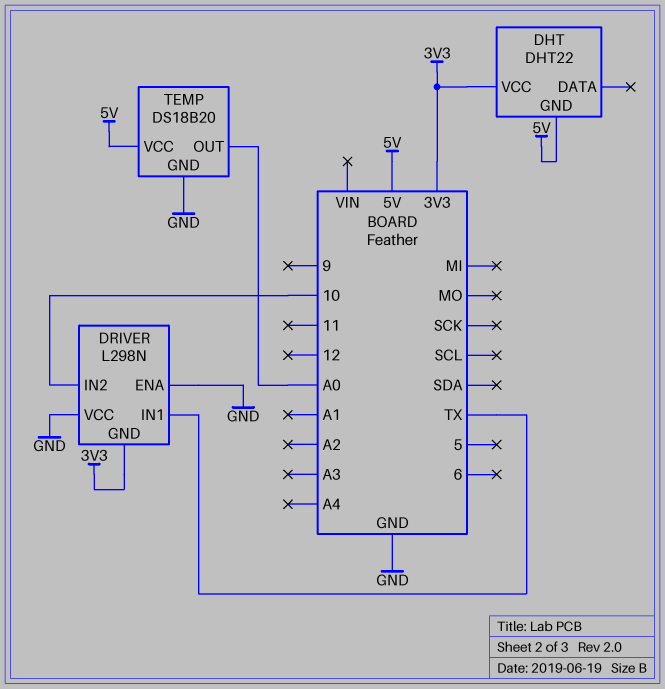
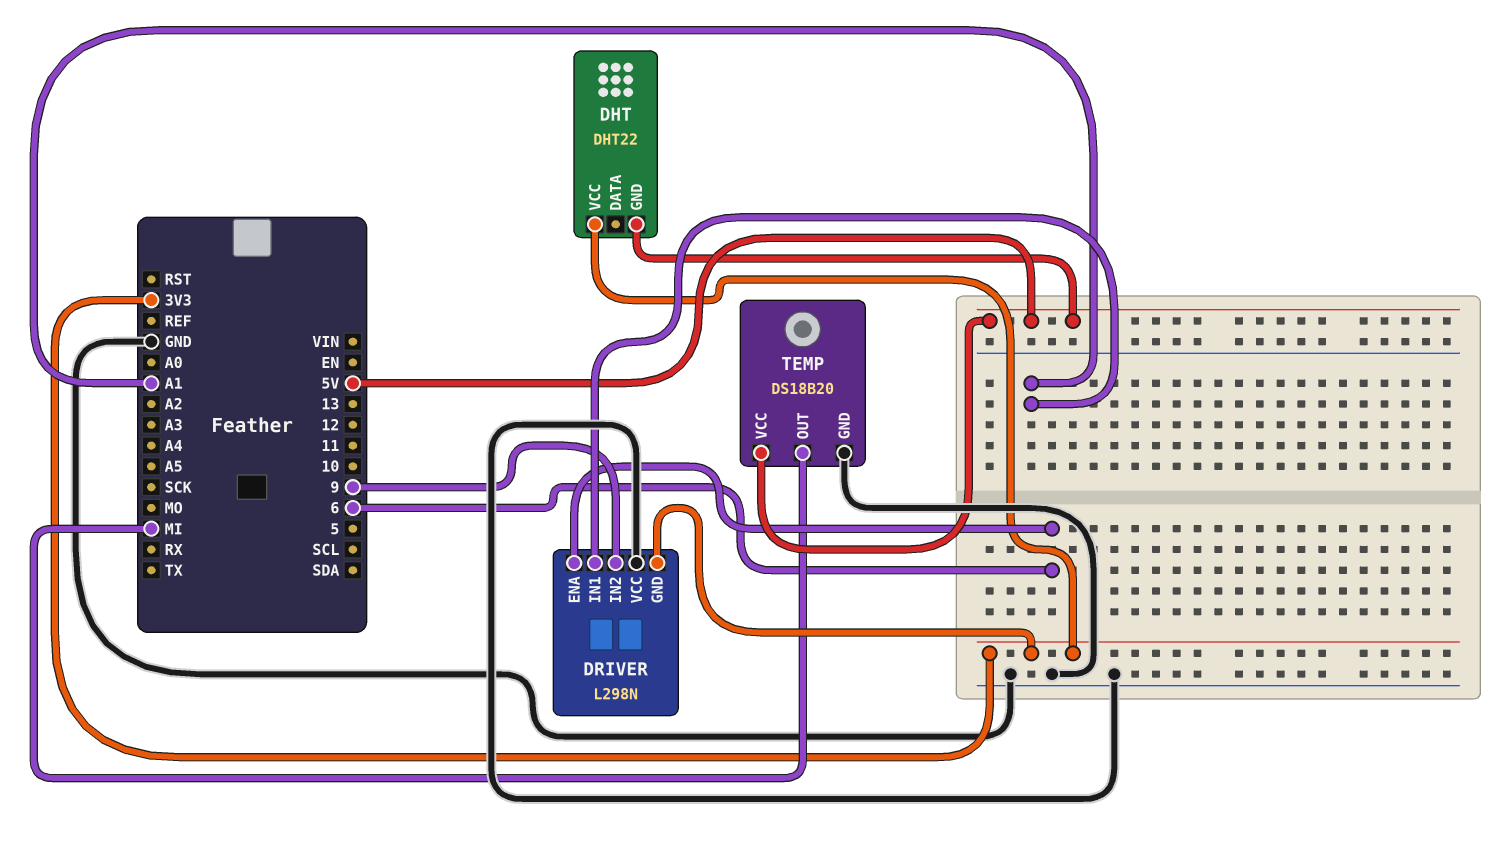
DRIVER pin ENA: GND -> 6
DRIVER pin IN1: TX -> A1
DRIVER pin IN2: 10 -> 9
TEMP pin OUT: A0 -> MI

